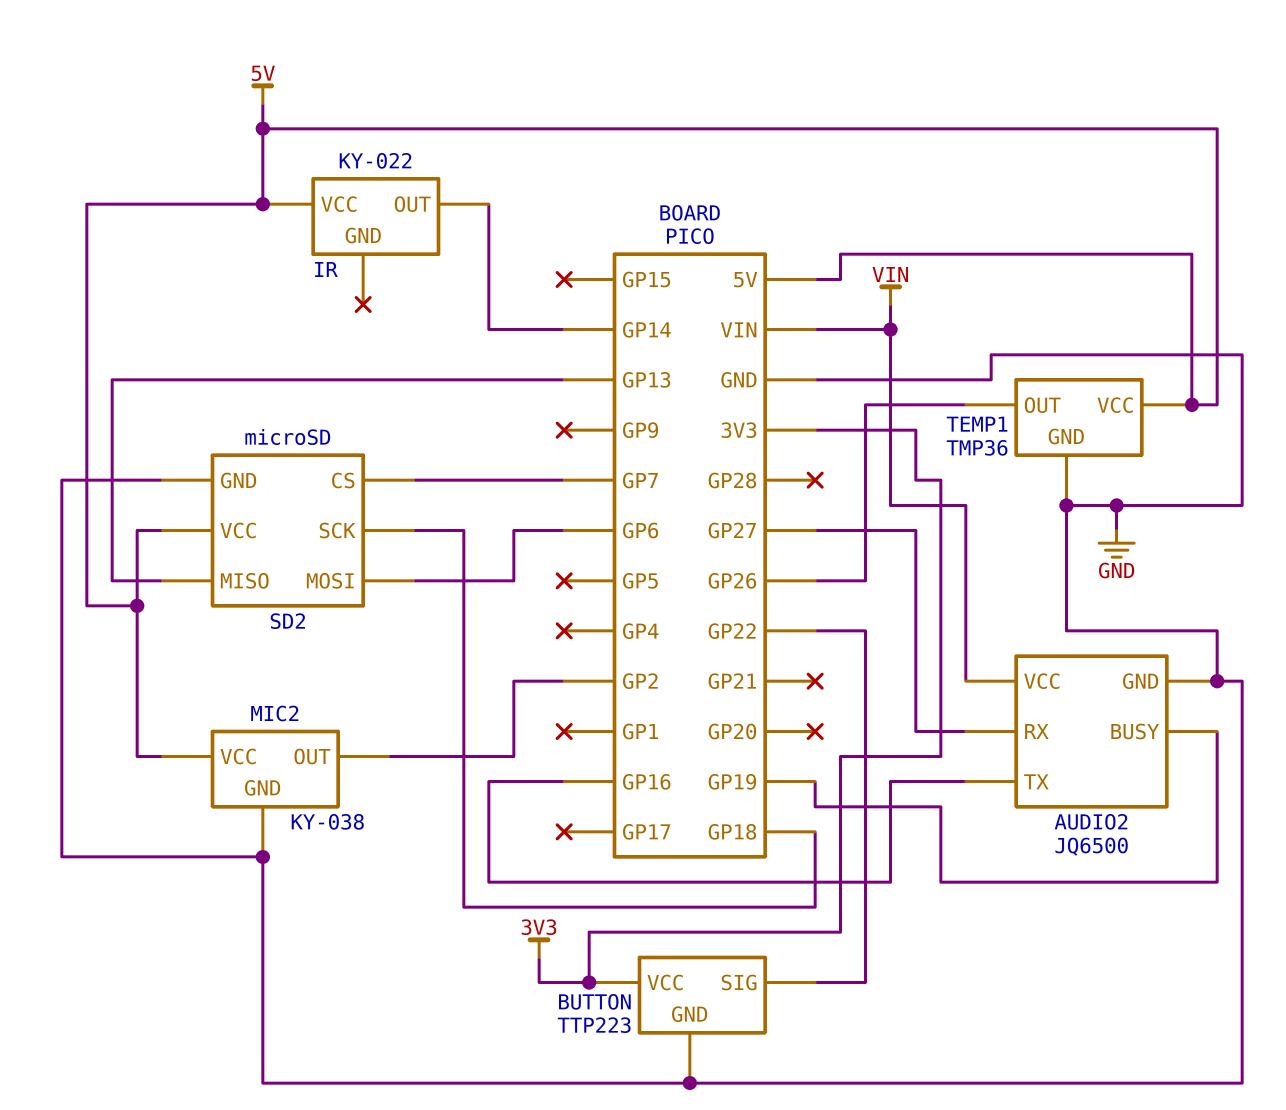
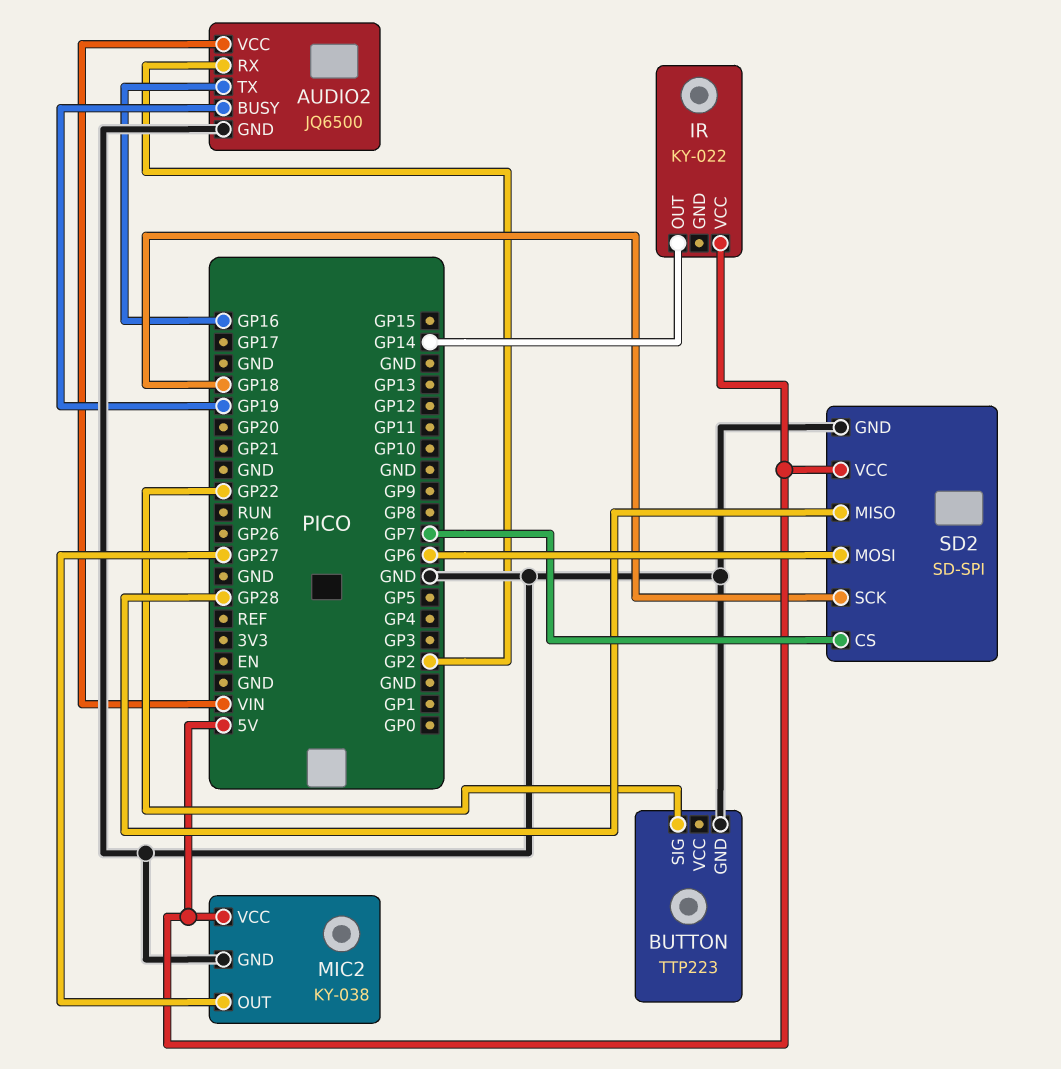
AUDIO2 pin RX: GP27 -> GP2
BUTTON pin VCC: 3V3 -> none
MIC2 pin OUT: GP2 -> GP27
SD2: microSD -> SD-SPI
SD2 pin MISO: GP13 -> GP28
TEMP1: TMP36 -> none
TEMP1 pin GND: GND -> none
TEMP1 pin OUT: GP26 -> none
TEMP1 pin VCC: 5V -> none

